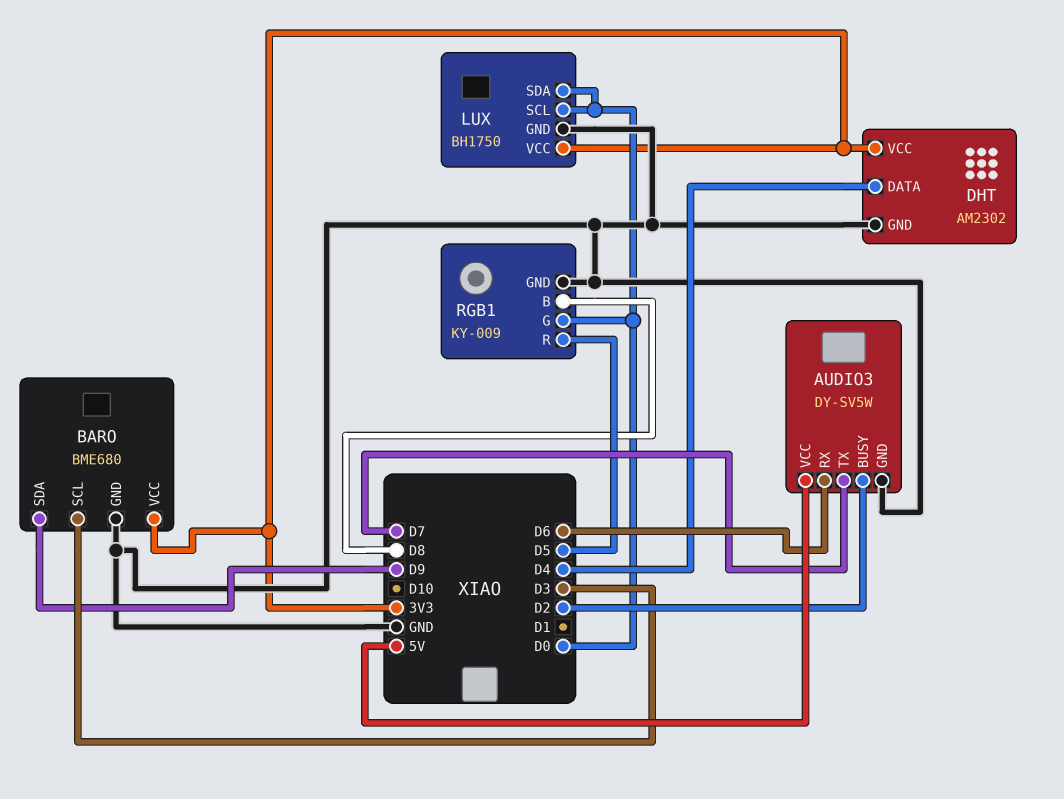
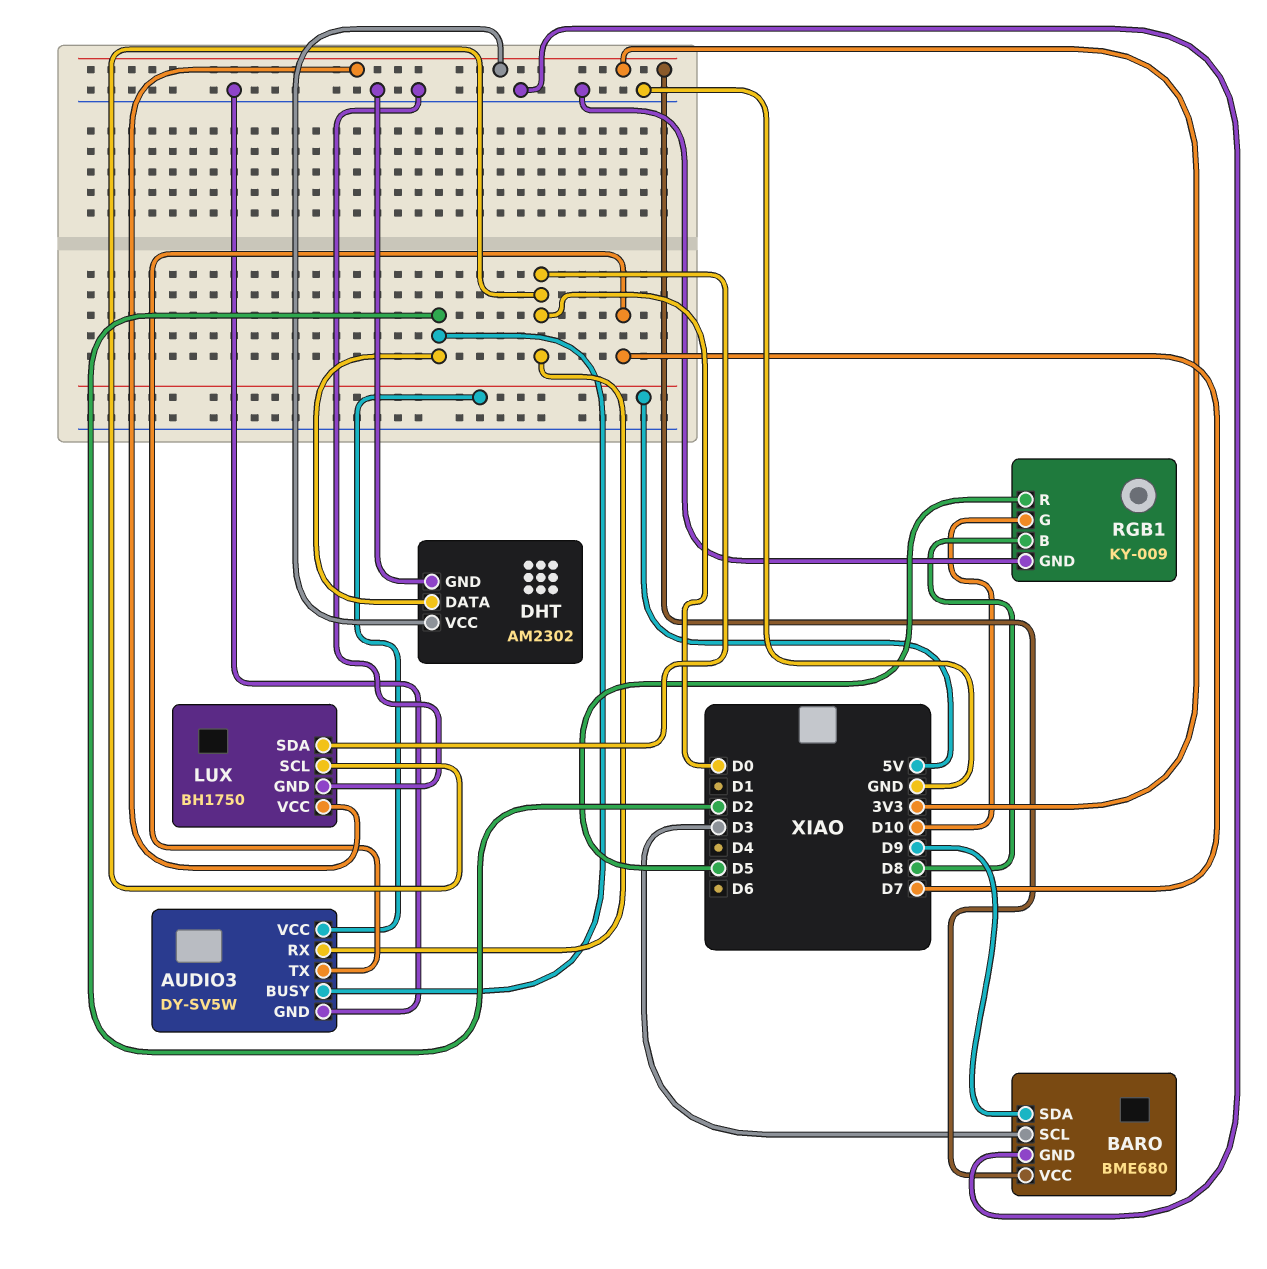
AUDIO3 pin RX: D6 -> D0
DHT pin DATA: D4 -> D2
RGB1 pin G: D0 -> D10

